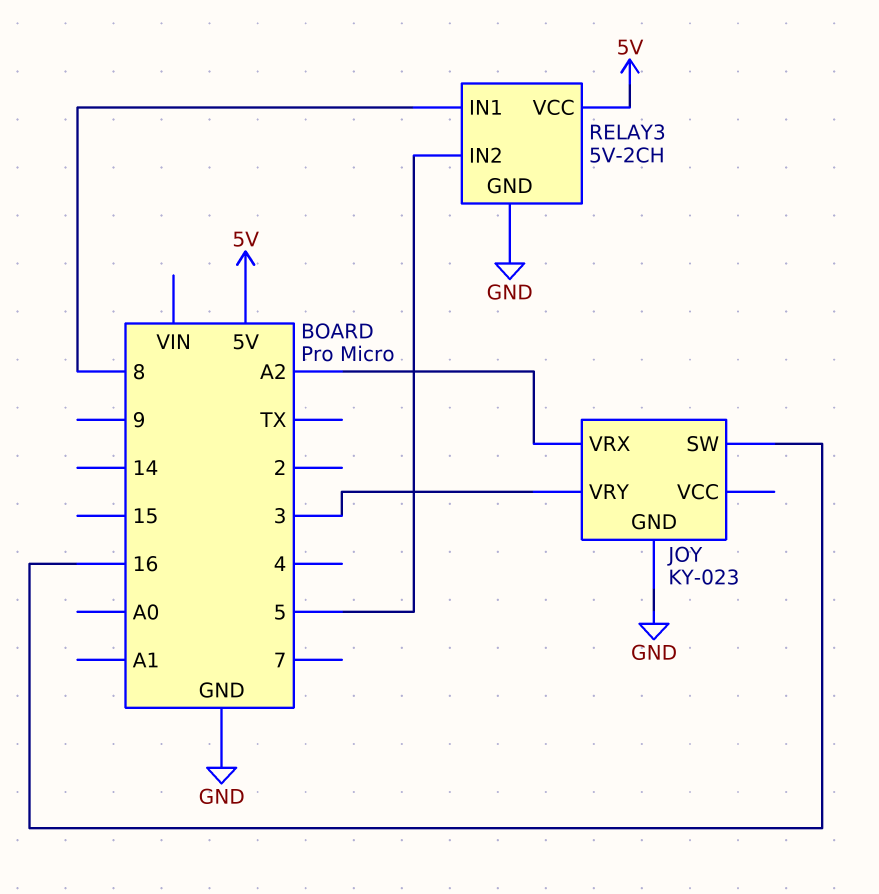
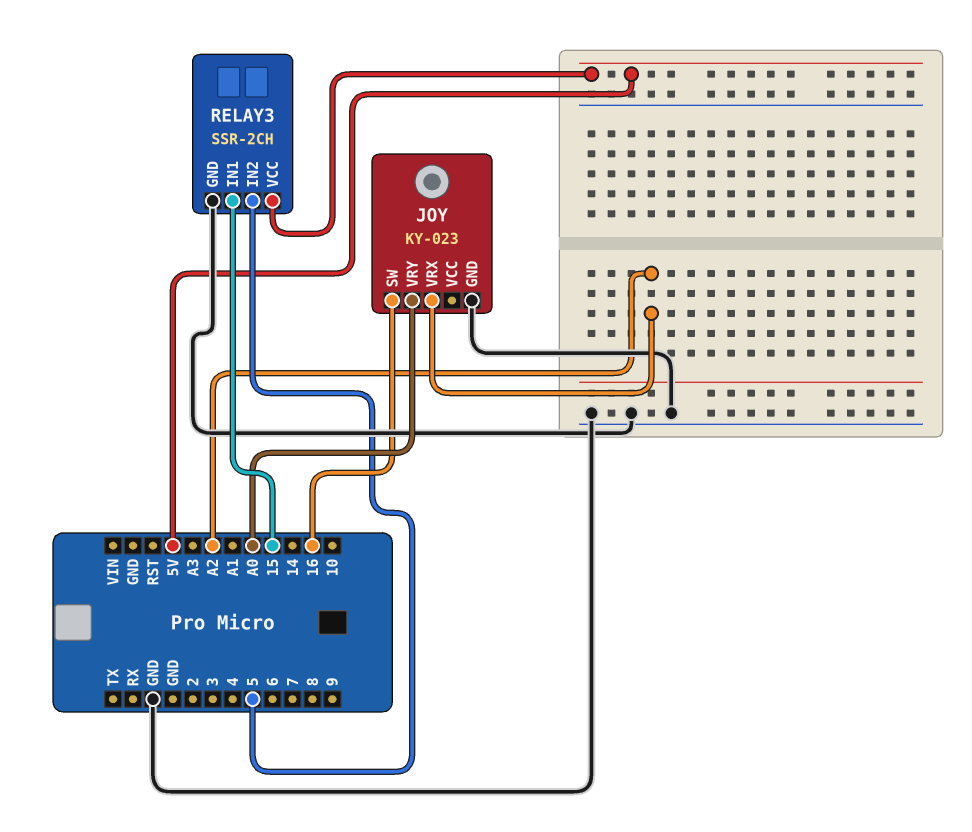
JOY pin VRY: 3 -> A0
RELAY3: 5V-2CH -> SSR-2CH
RELAY3 pin IN1: 8 -> 15

